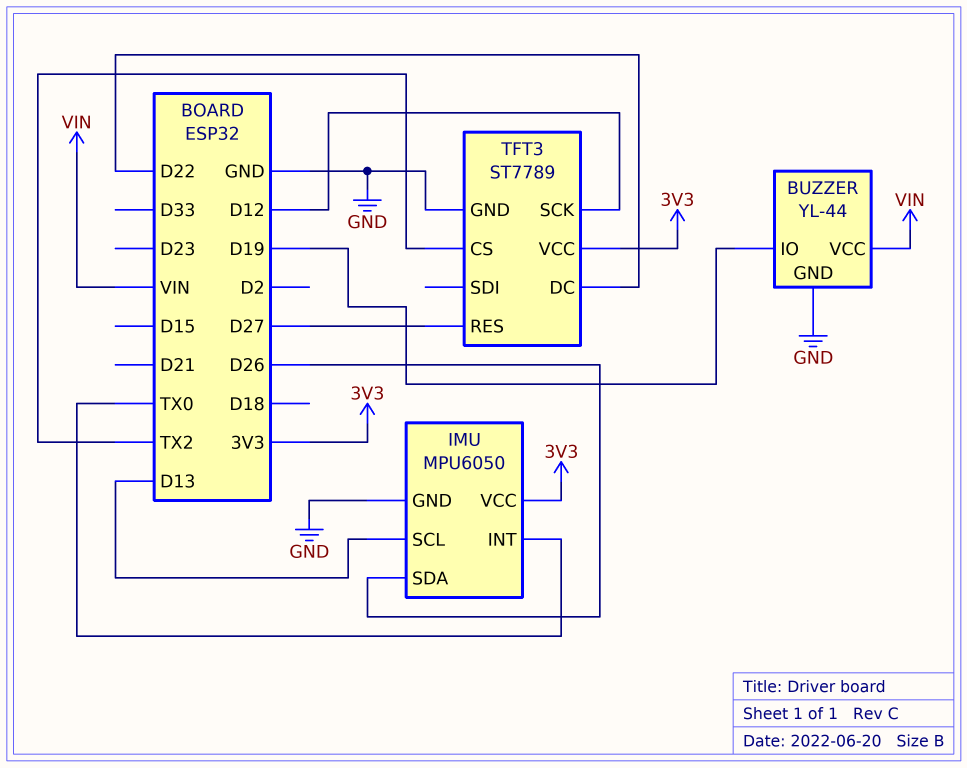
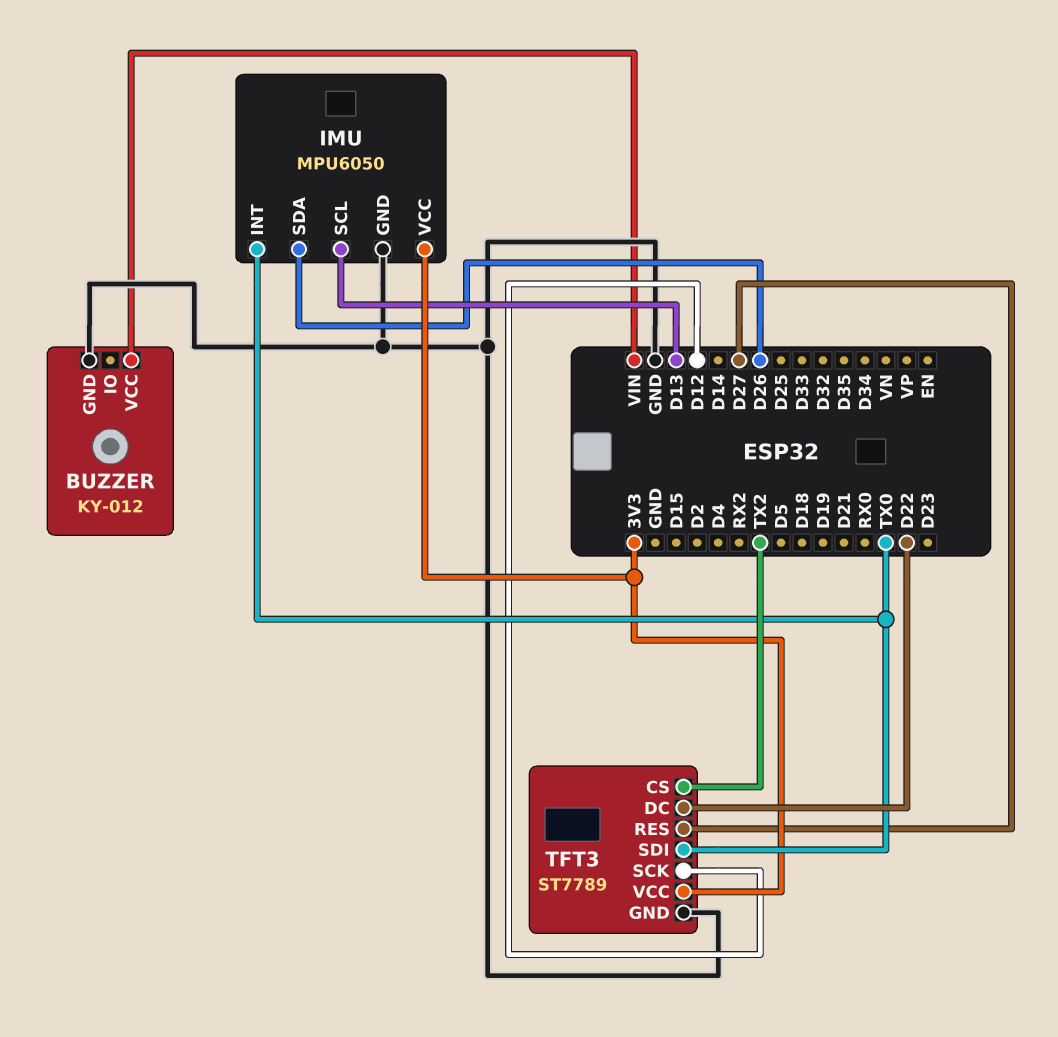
BUZZER: YL-44 -> KY-012
BUZZER pin IO: D19 -> none
TFT3 pin SDI: none -> TX0

